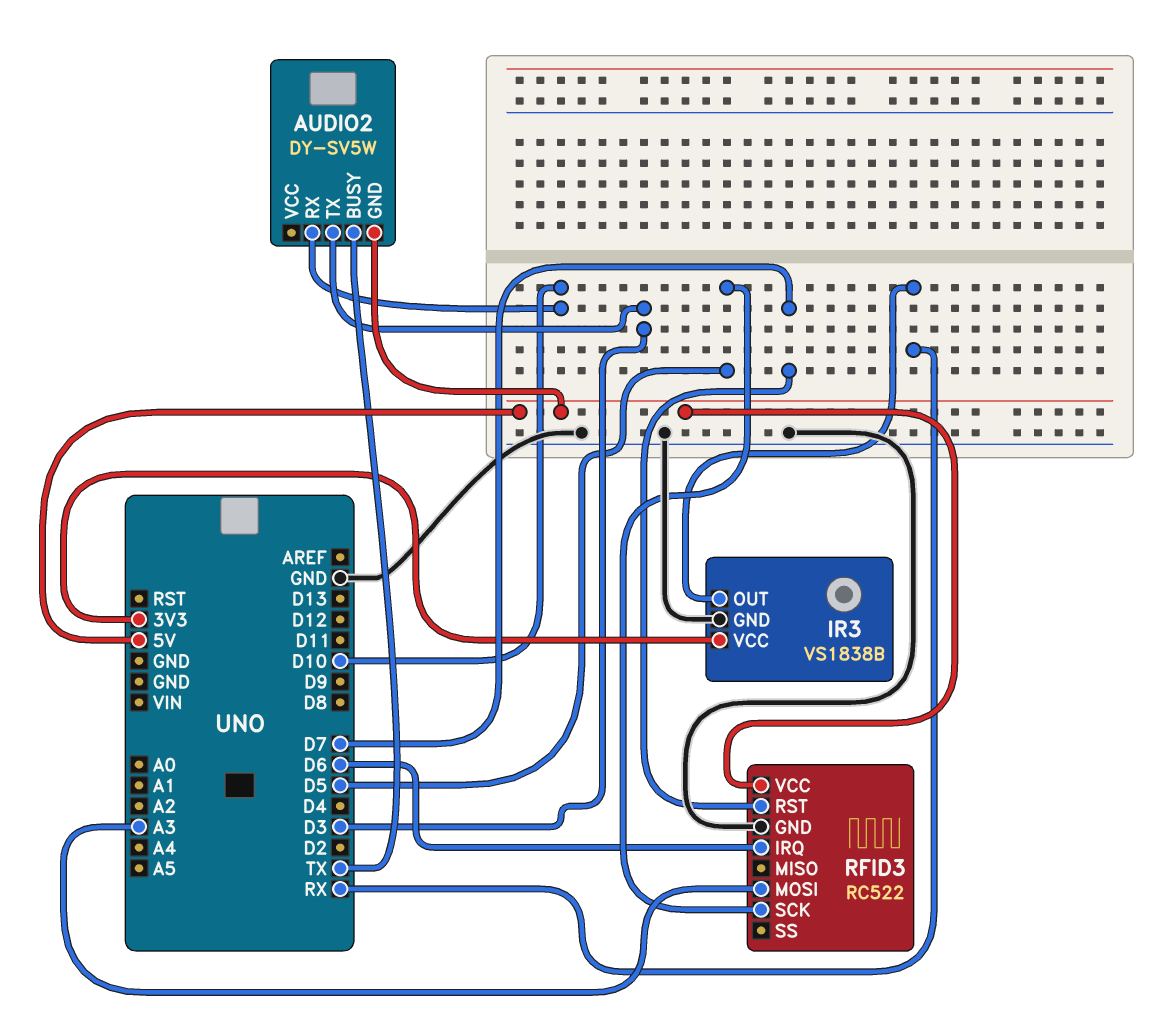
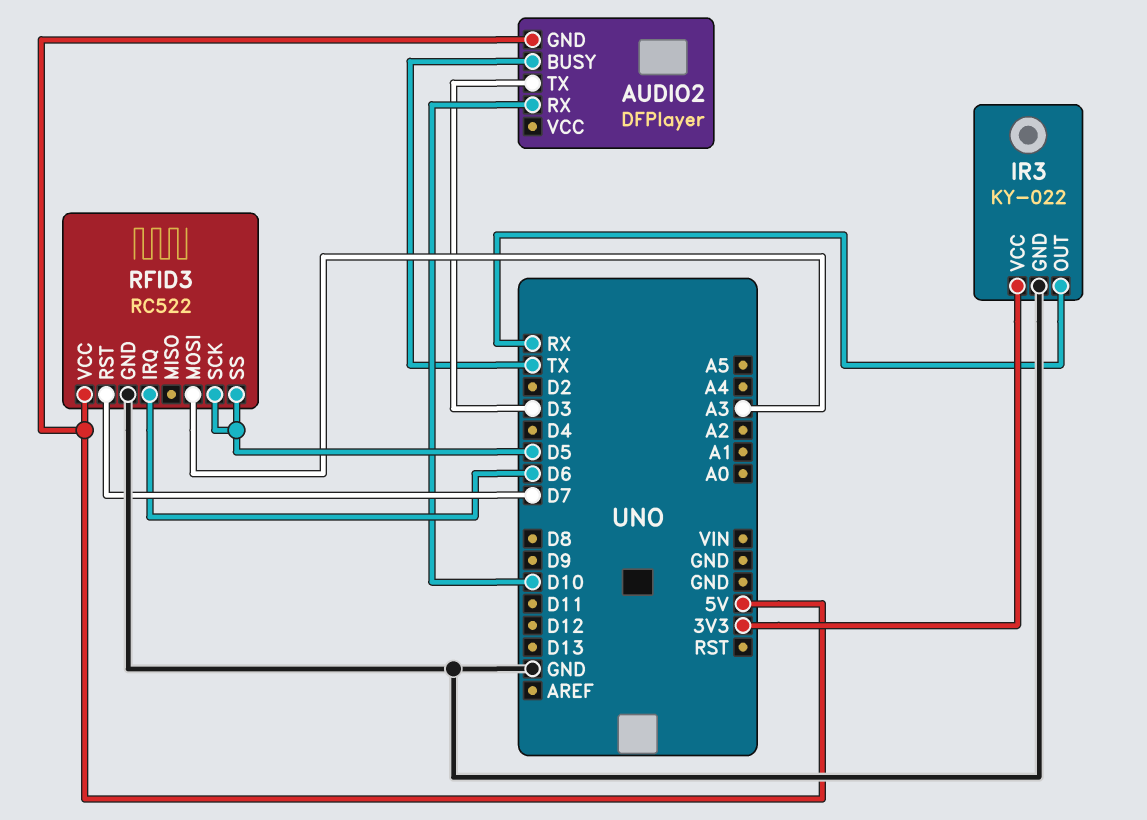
AUDIO2: DY-SV5W -> DFPlayer
IR3: VS1838B -> KY-022
RFID3 pin SS: none -> D5

